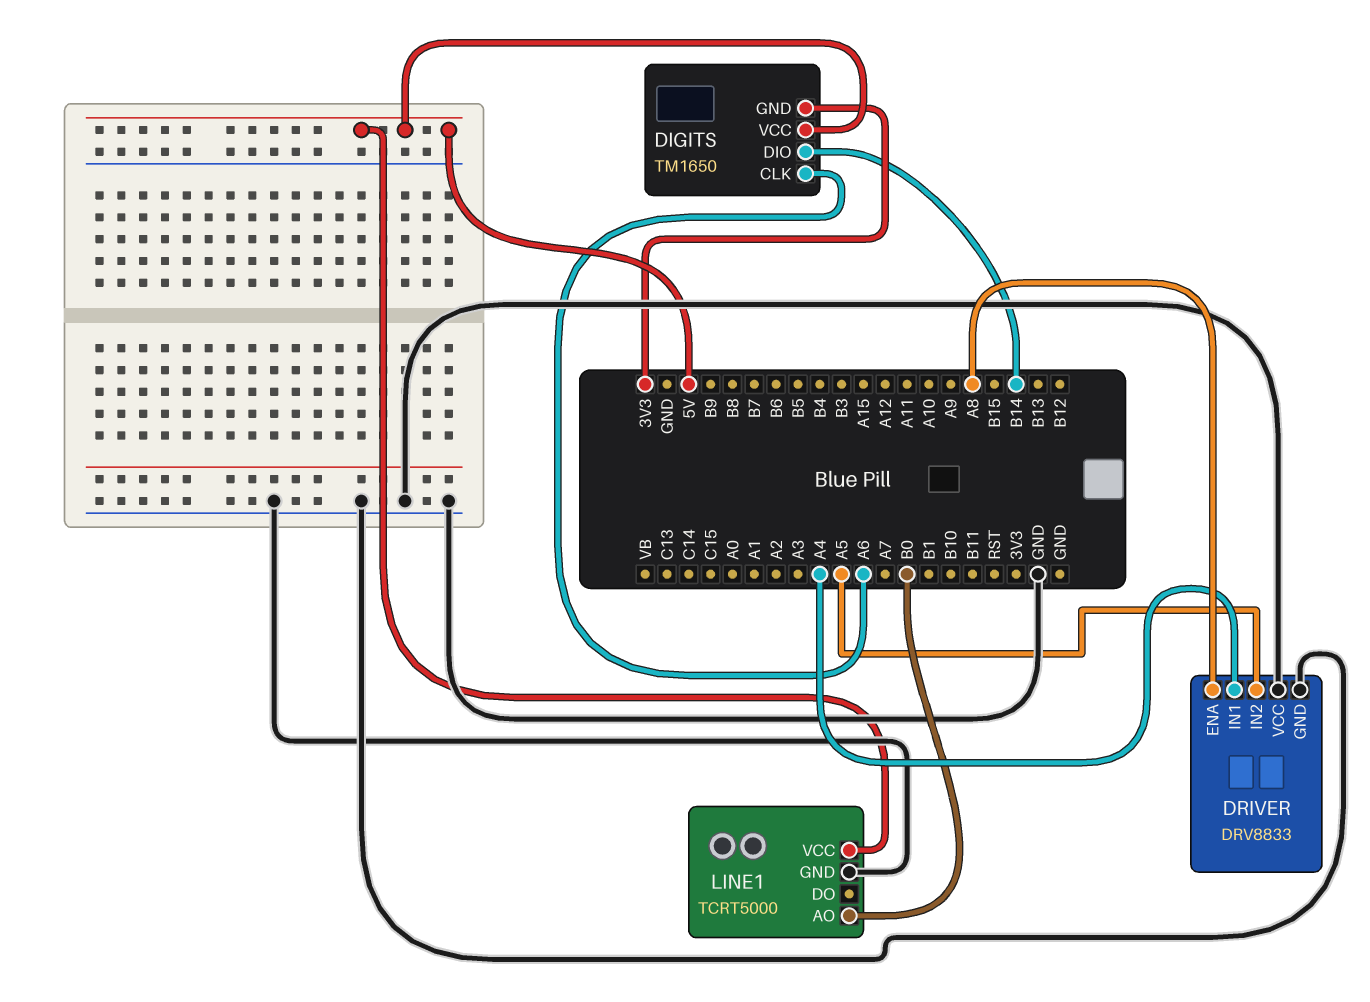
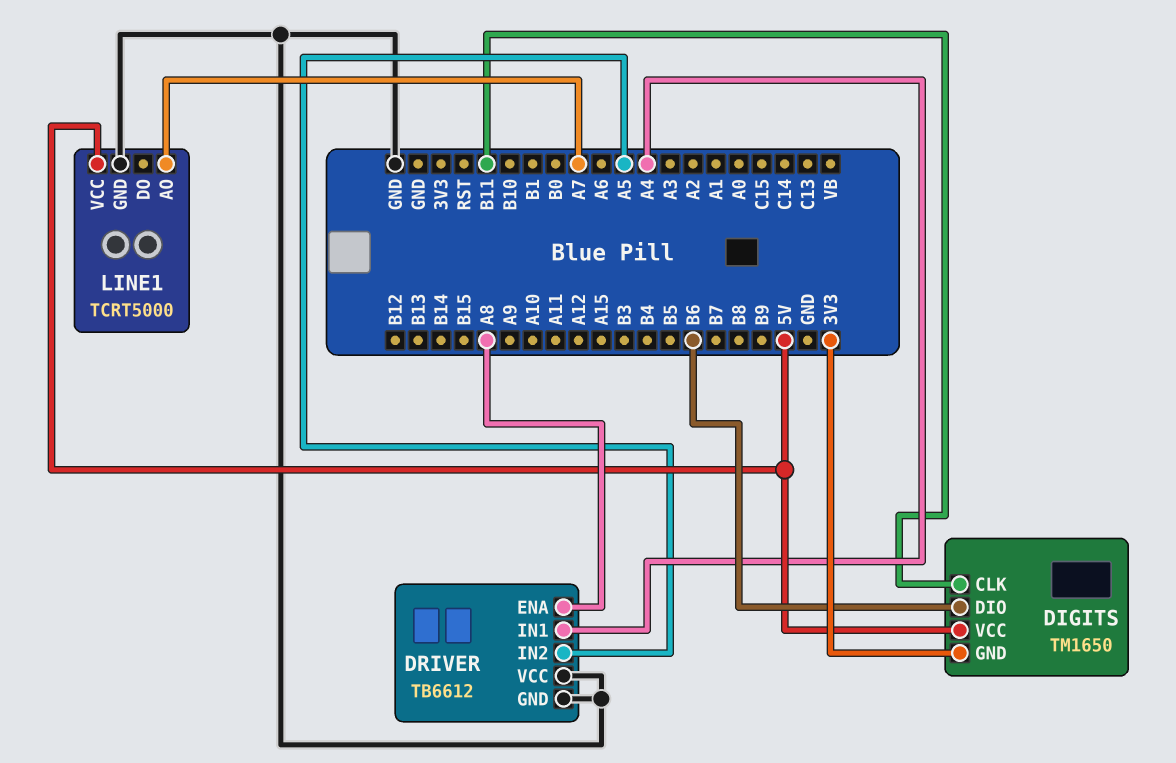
DIGITS pin CLK: A6 -> B11
DIGITS pin DIO: B14 -> B6
DRIVER: DRV8833 -> TB6612
LINE1 pin AO: B0 -> A7

